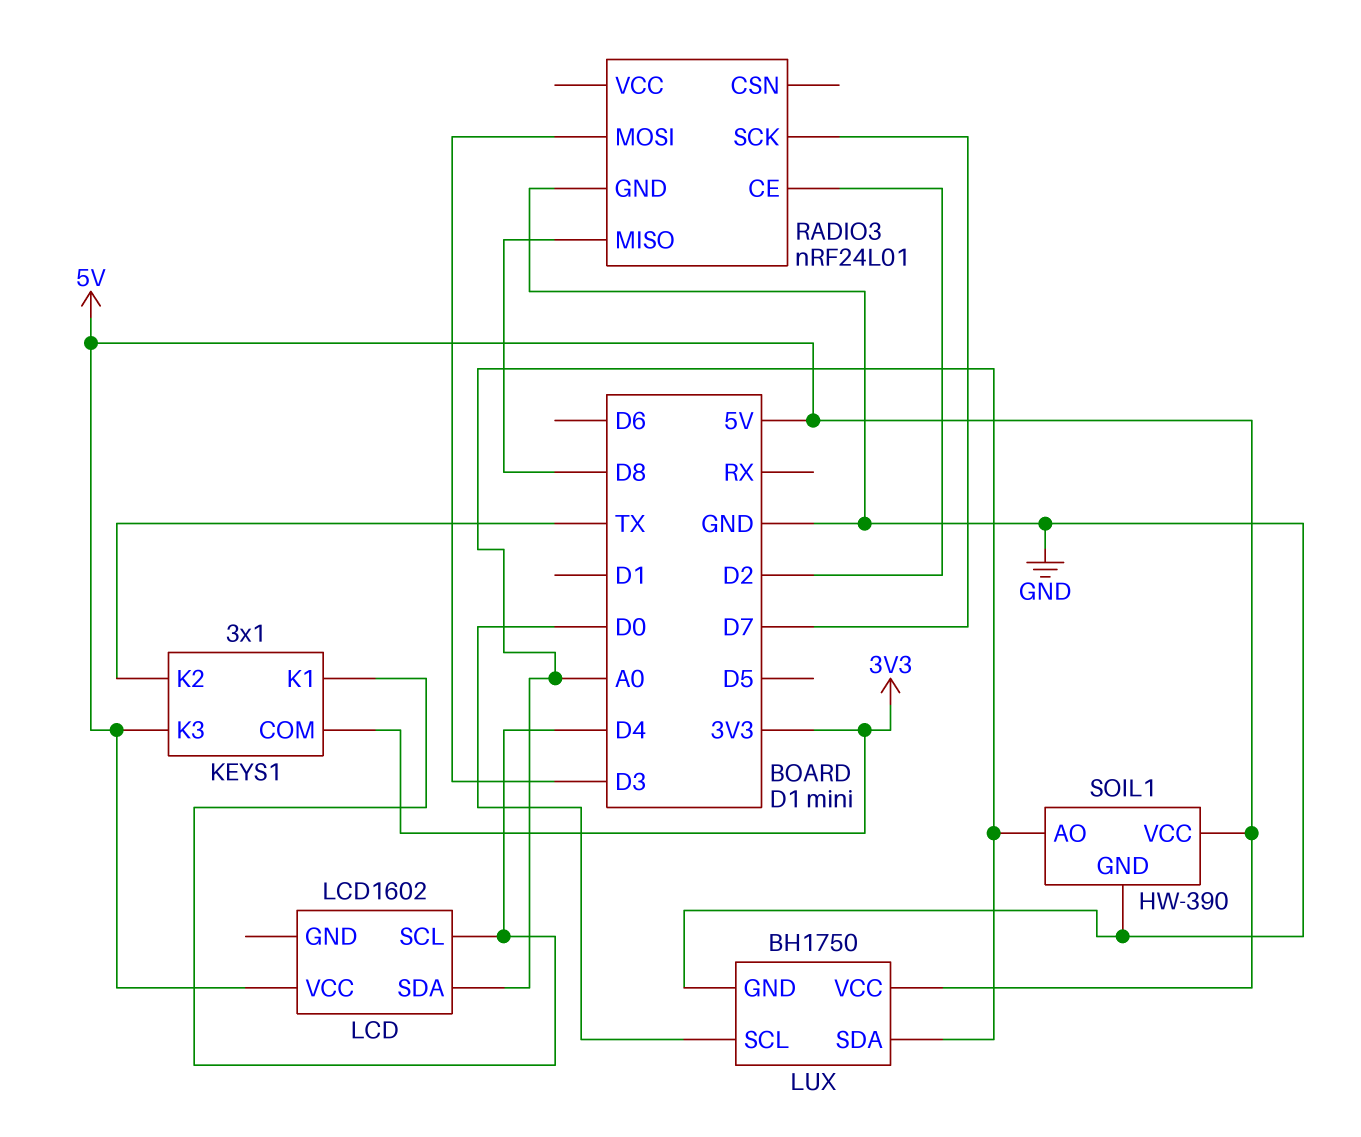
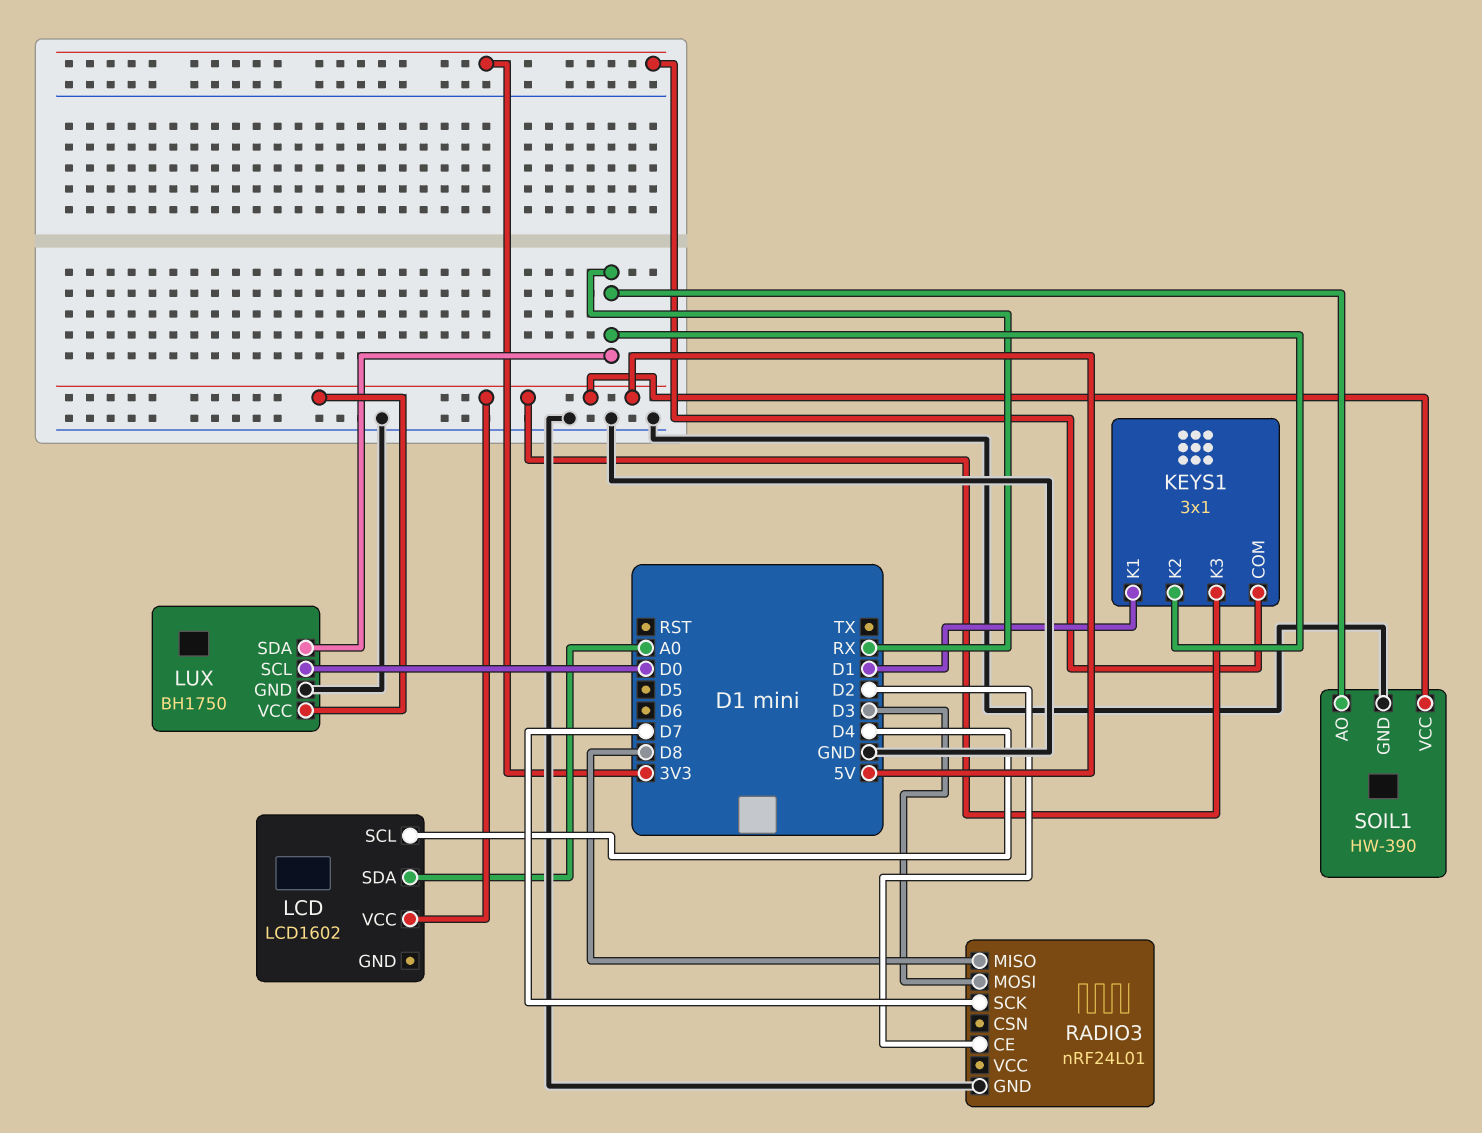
KEYS1 pin K1: D4 -> D1
KEYS1 pin K2: TX -> RX
LUX pin SDA: A0 -> RX
SOIL1 pin AO: A0 -> RX

